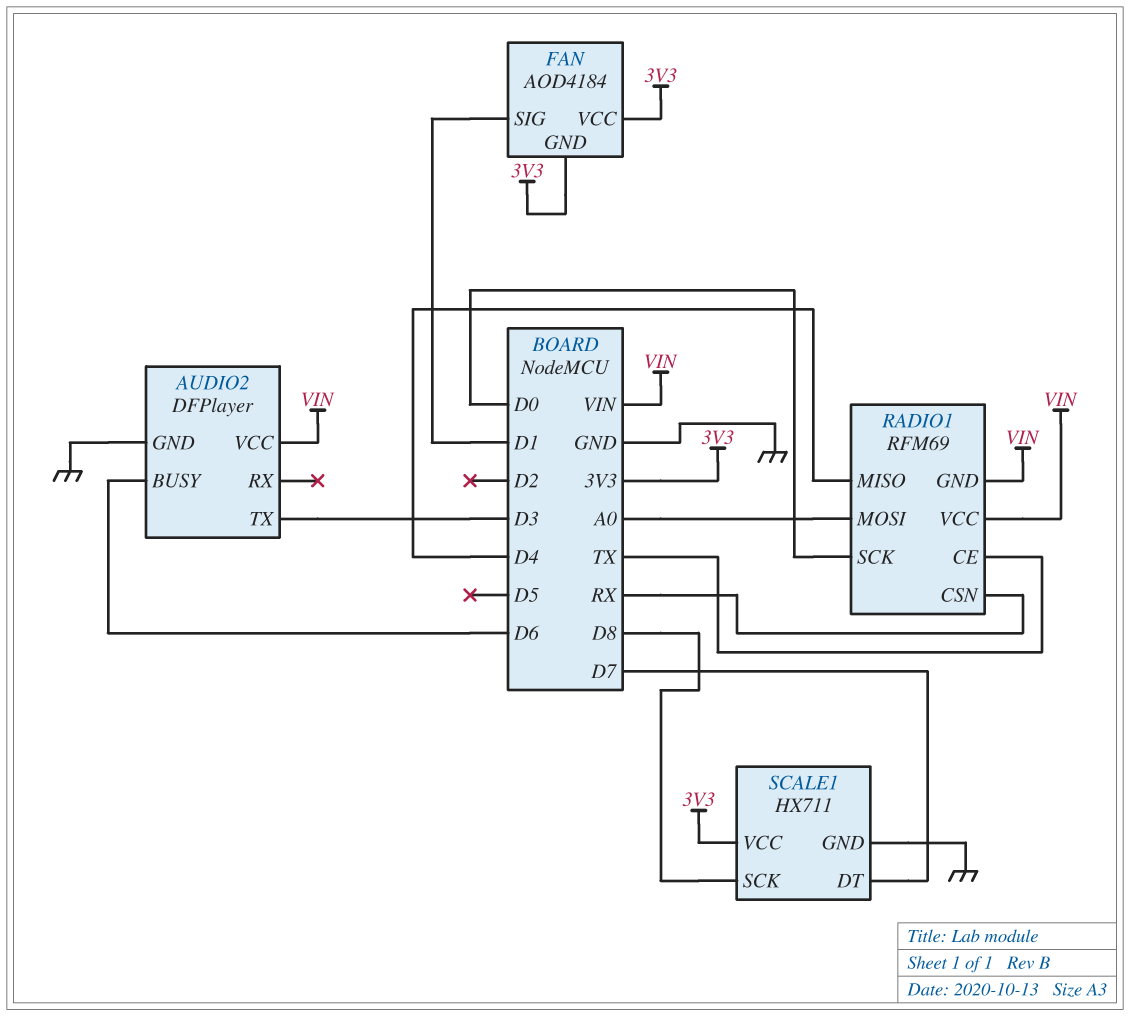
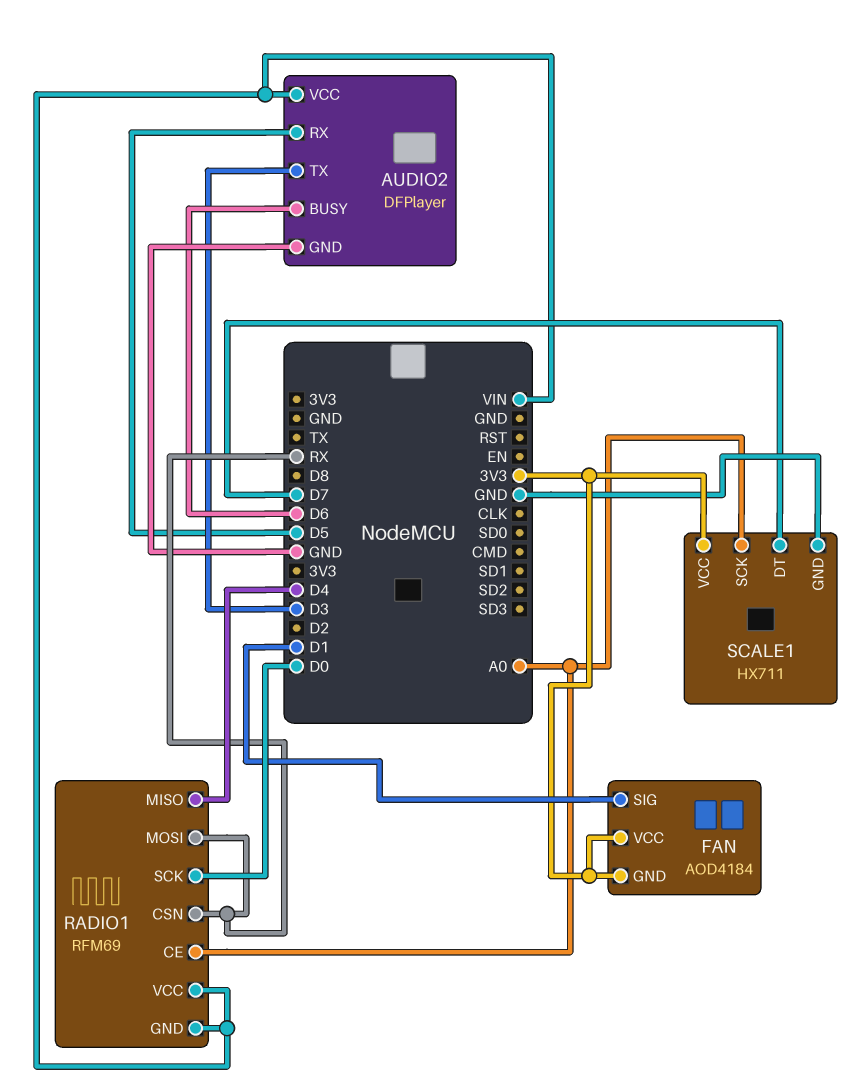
AUDIO2 pin RX: none -> D5
RADIO1 pin CE: TX -> A0
RADIO1 pin MOSI: A0 -> RX
SCALE1 pin SCK: D8 -> A0

